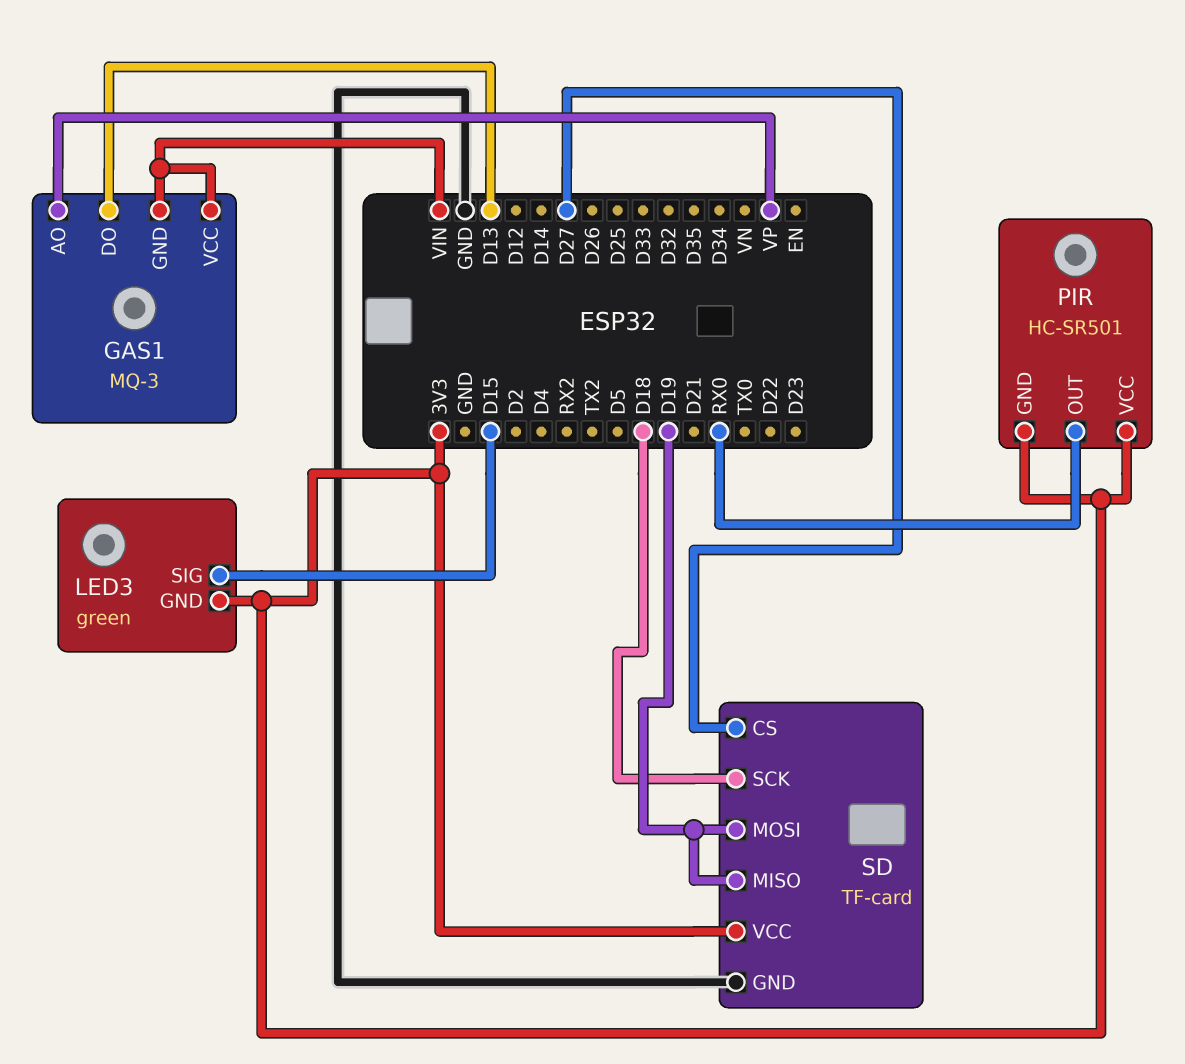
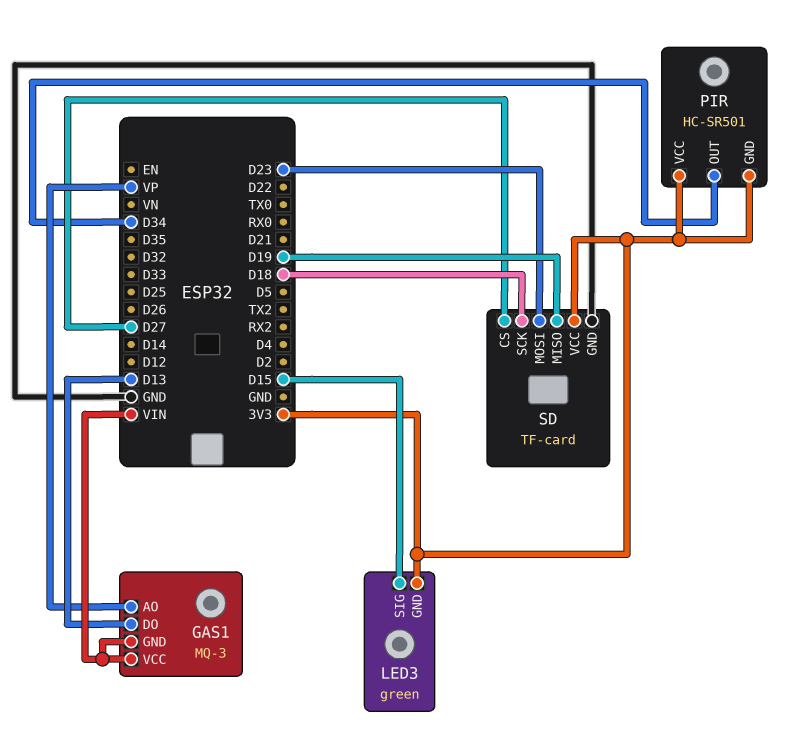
PIR pin OUT: RX0 -> D34
SD pin MOSI: D19 -> D23

